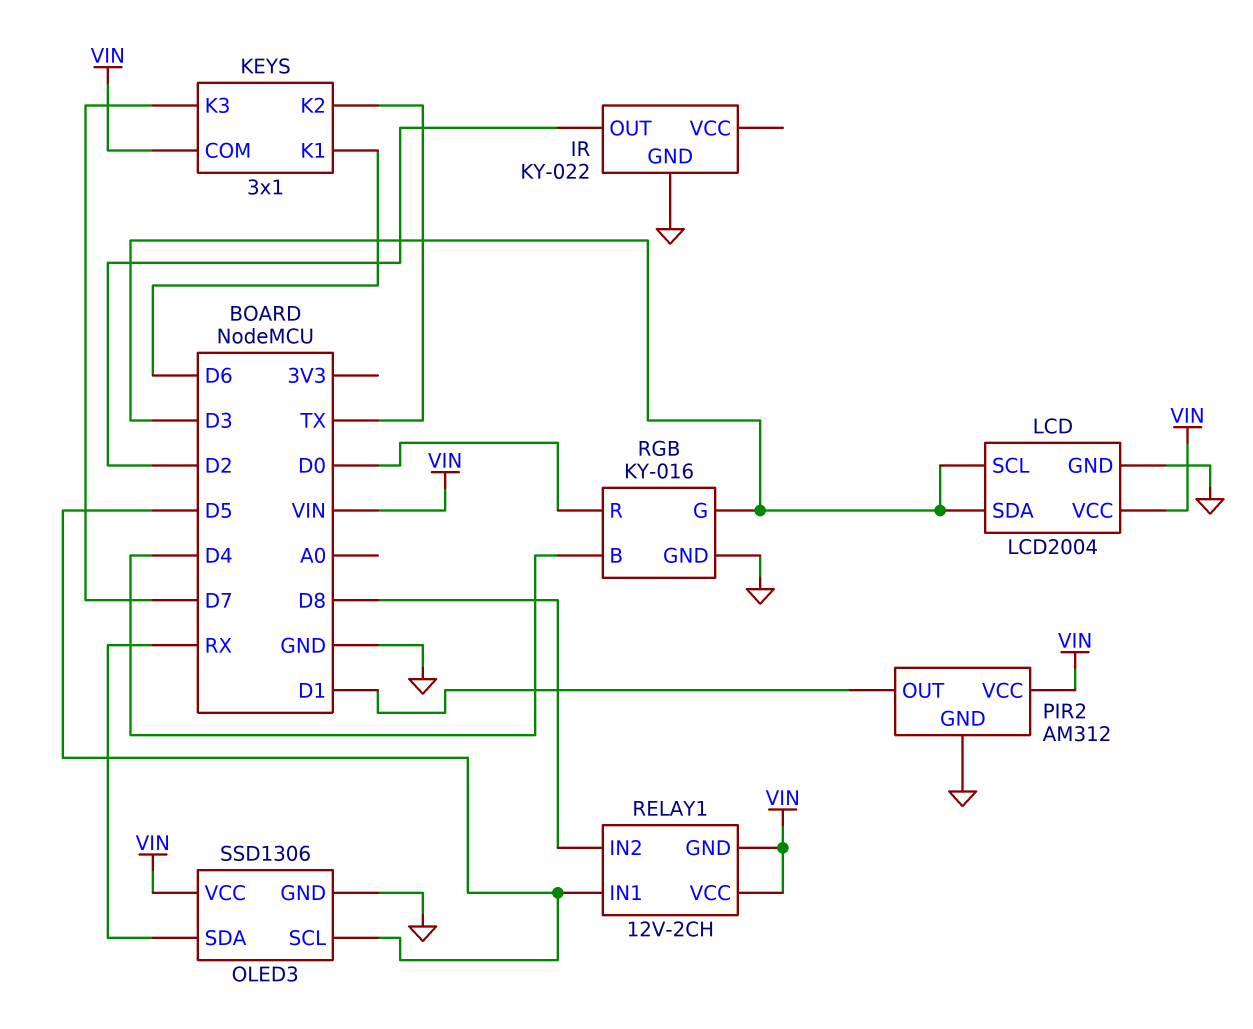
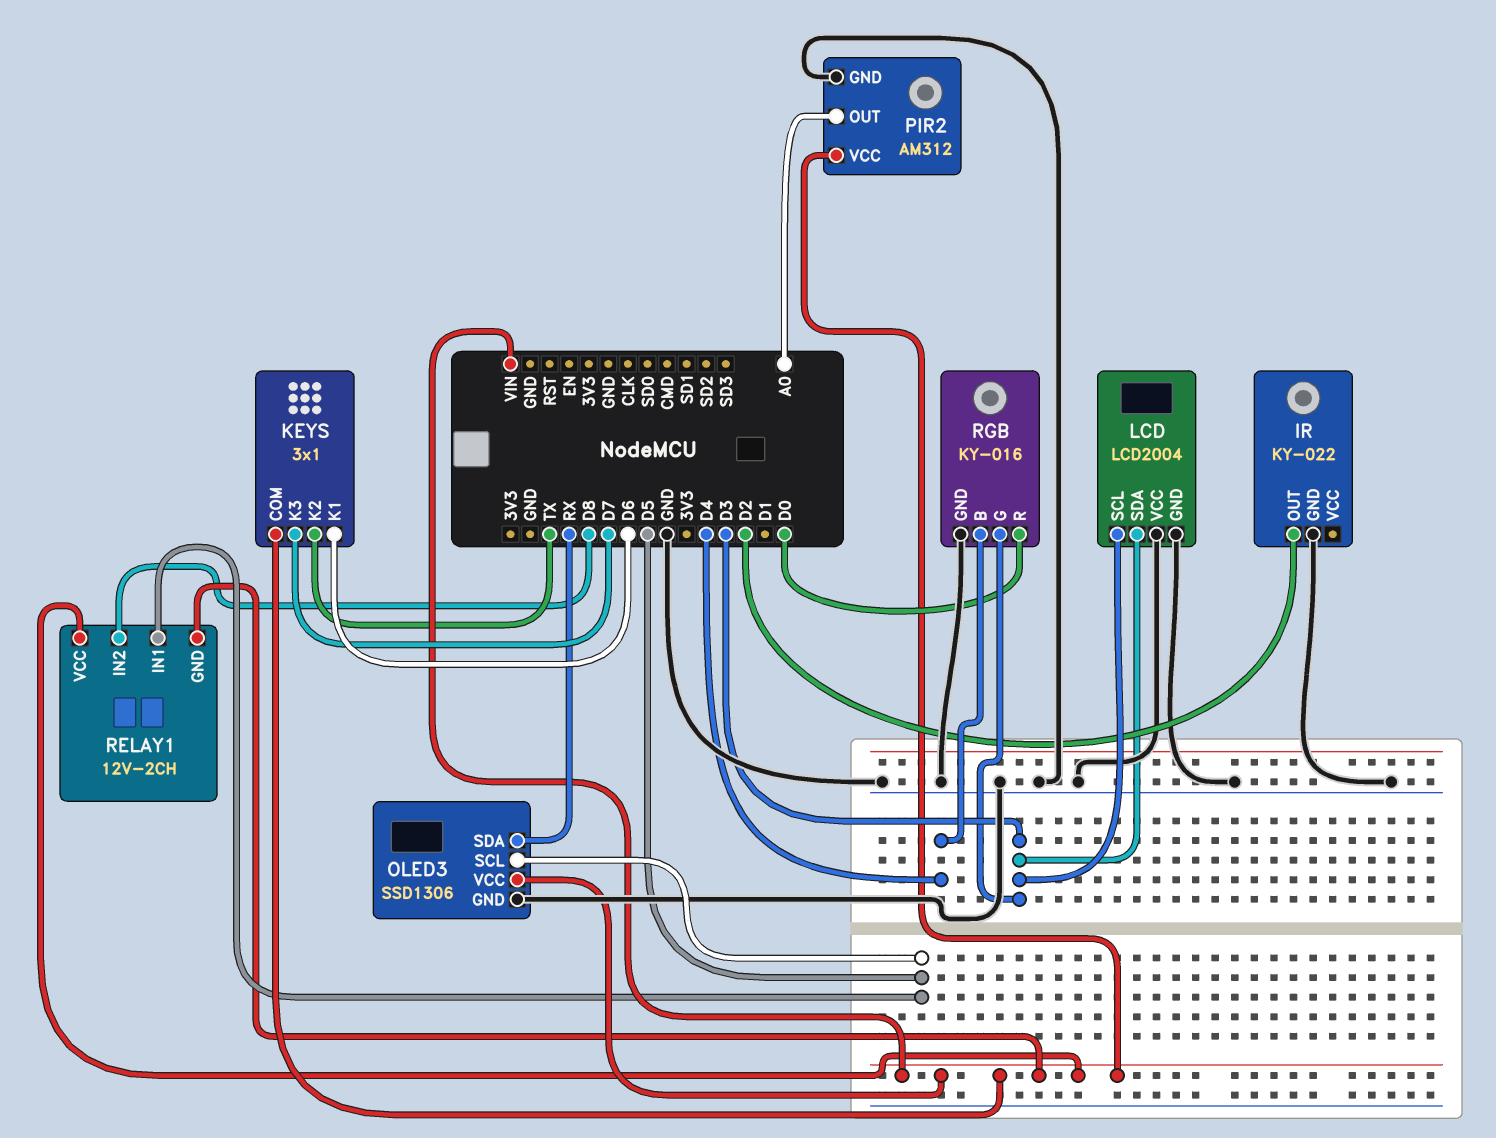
LCD pin VCC: VIN -> GND
PIR2 pin OUT: D1 -> A0

